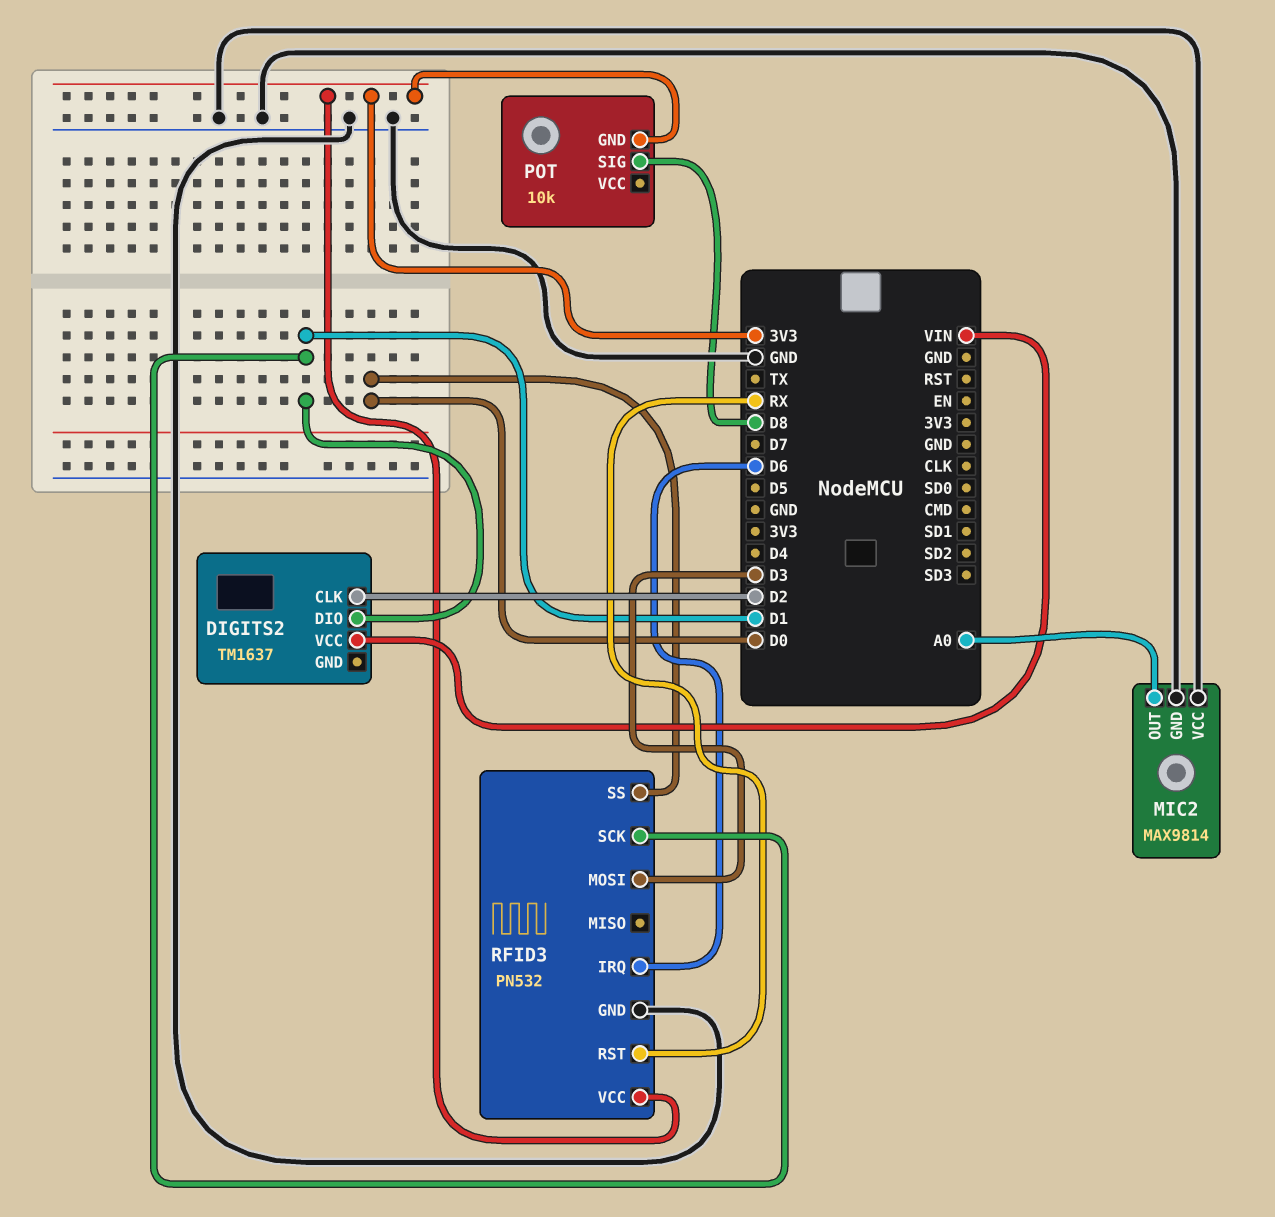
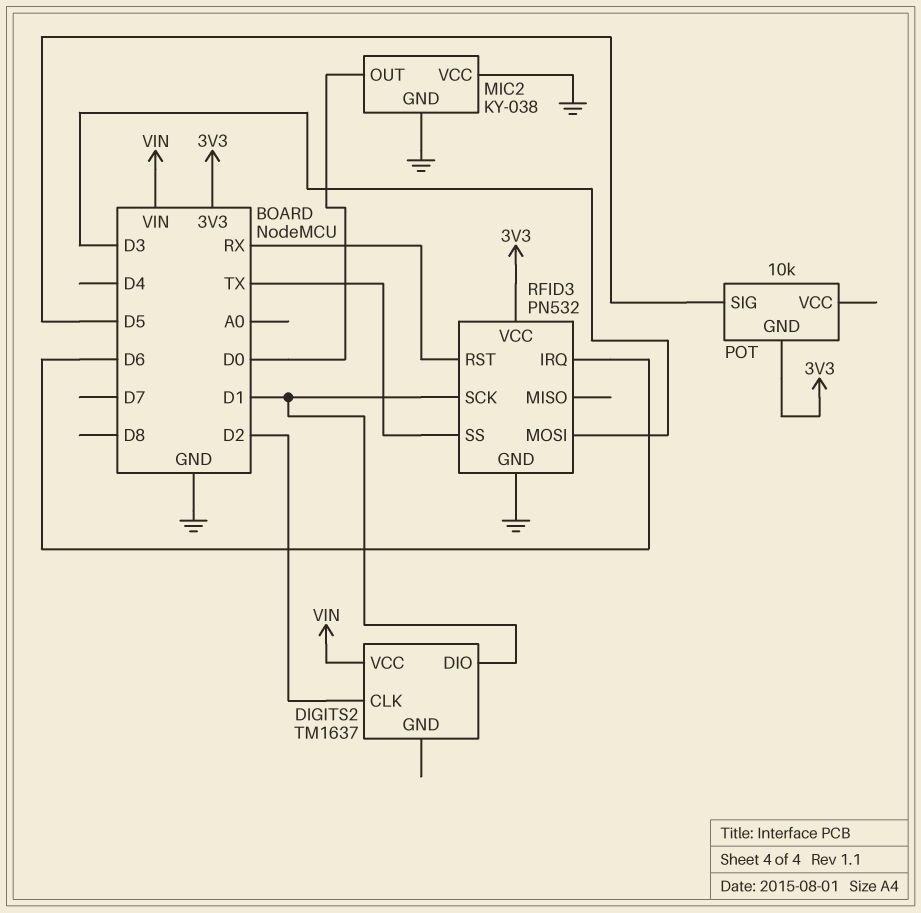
MIC2: MAX9814 -> KY-038
MIC2 pin OUT: A0 -> D0
POT pin SIG: D8 -> D5
RFID3 pin SS: D0 -> TX

